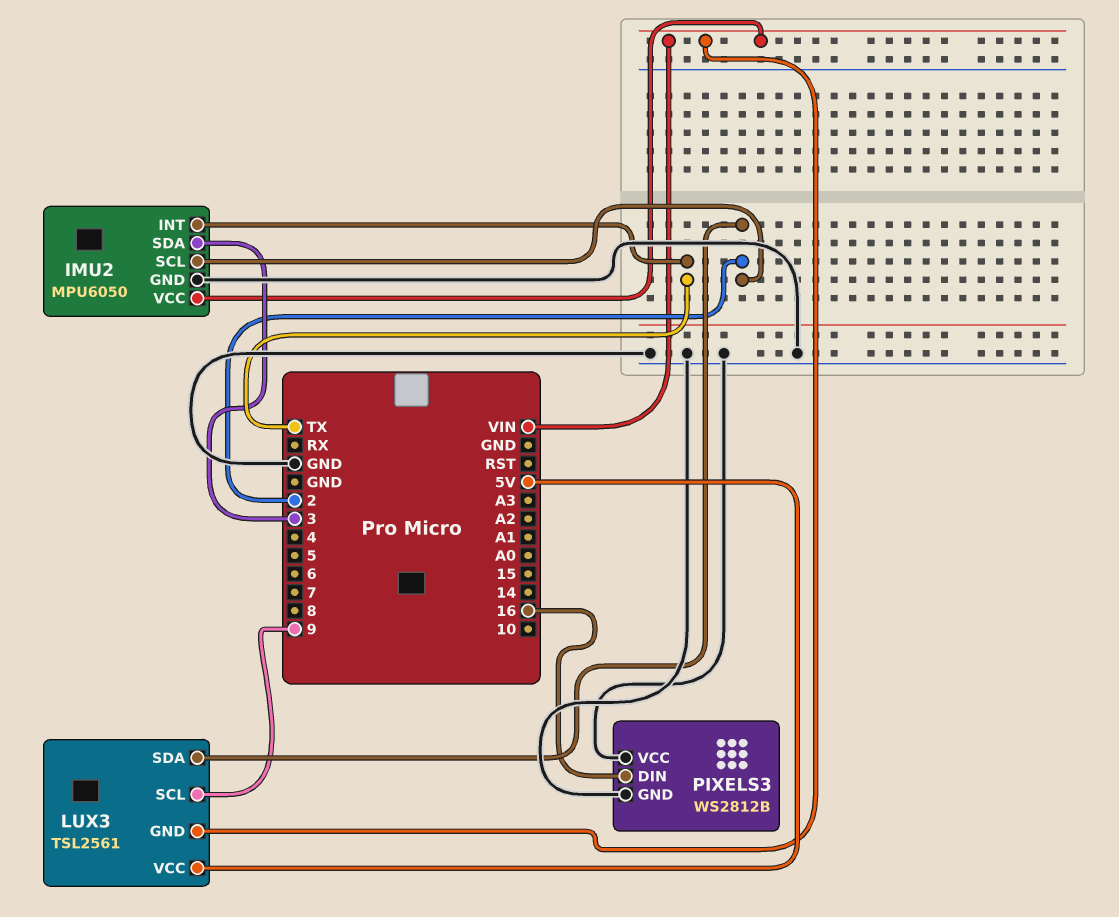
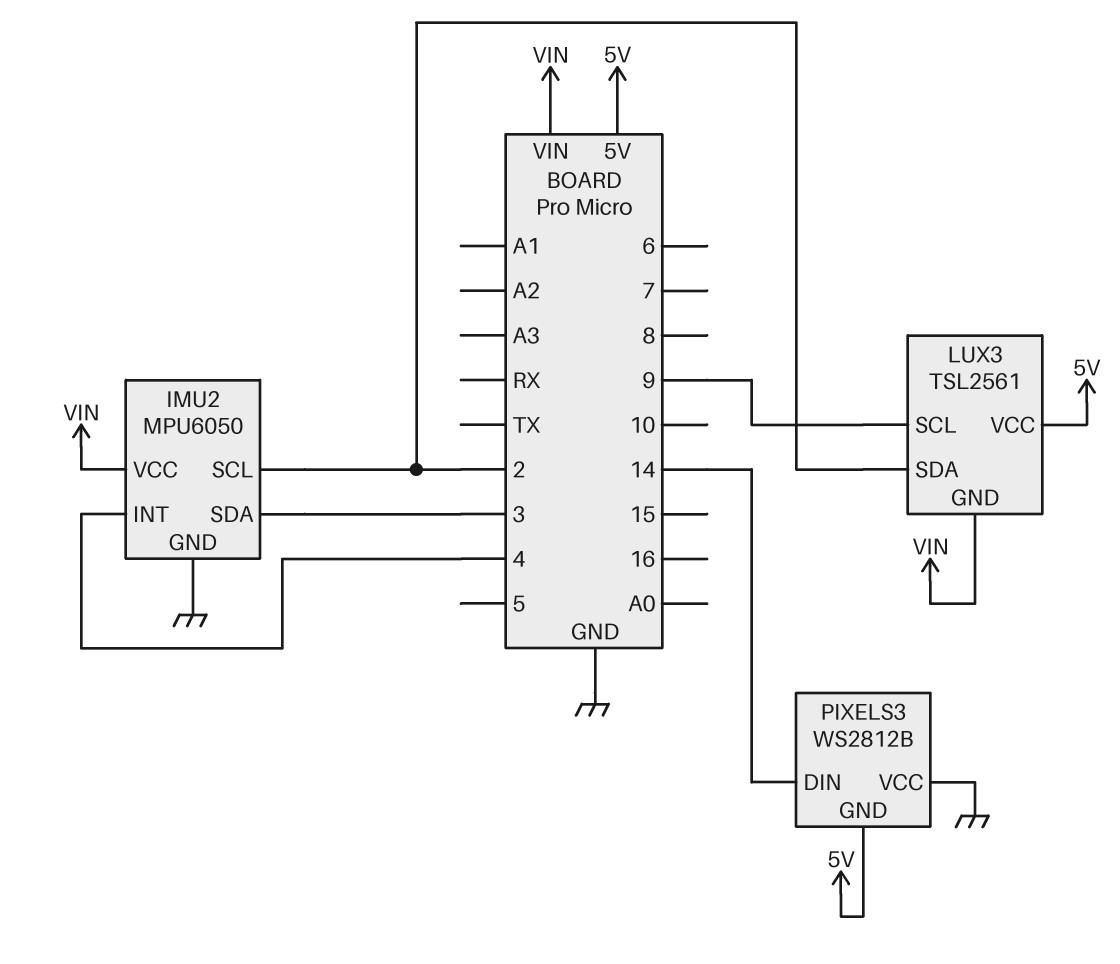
IMU2 pin INT: TX -> 4
PIXELS3 pin DIN: 16 -> 14
PIXELS3 pin GND: GND -> 5V

